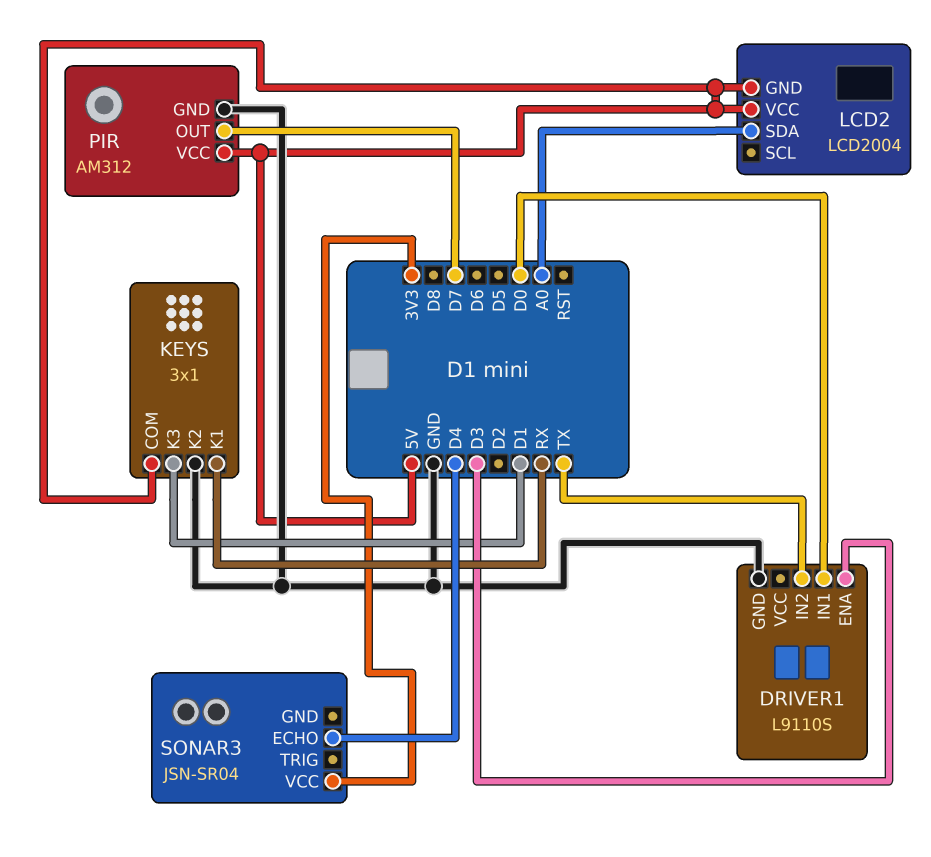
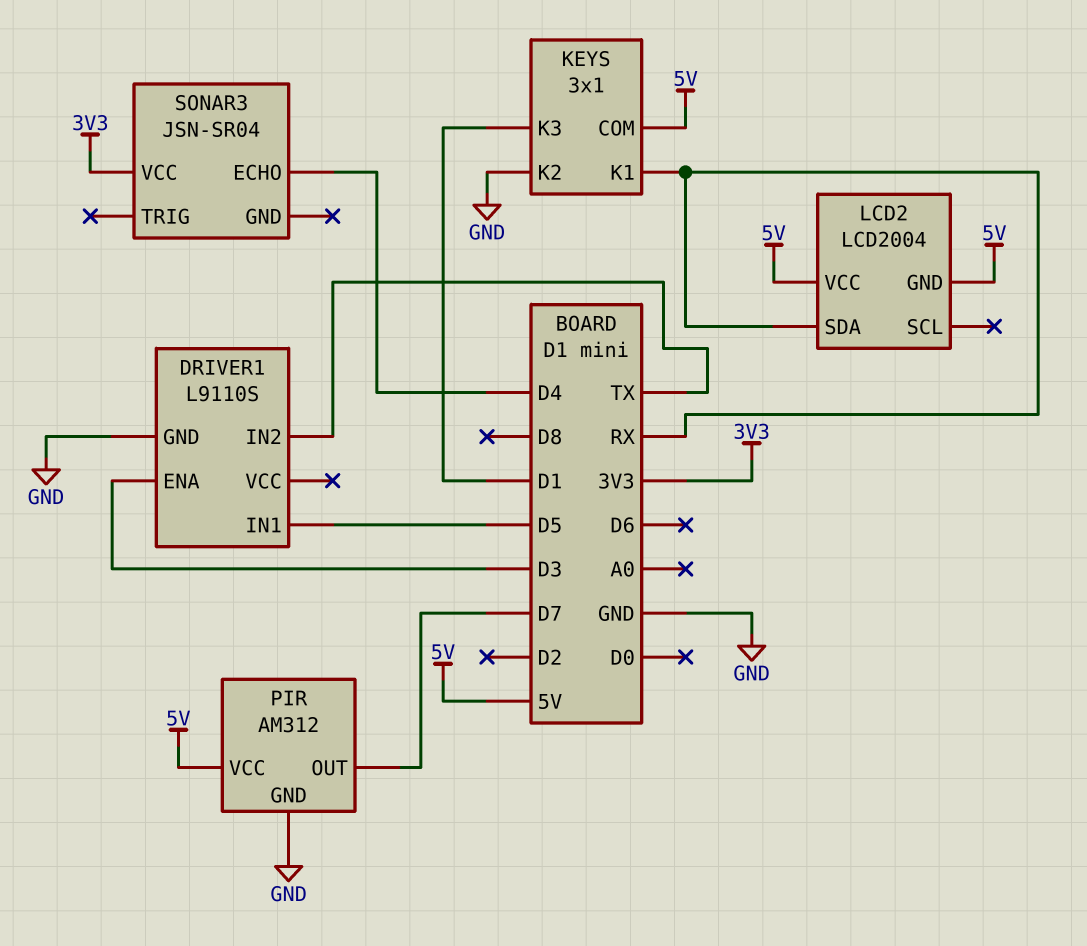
DRIVER1 pin IN1: D0 -> D5
LCD2 pin SDA: A0 -> RX

